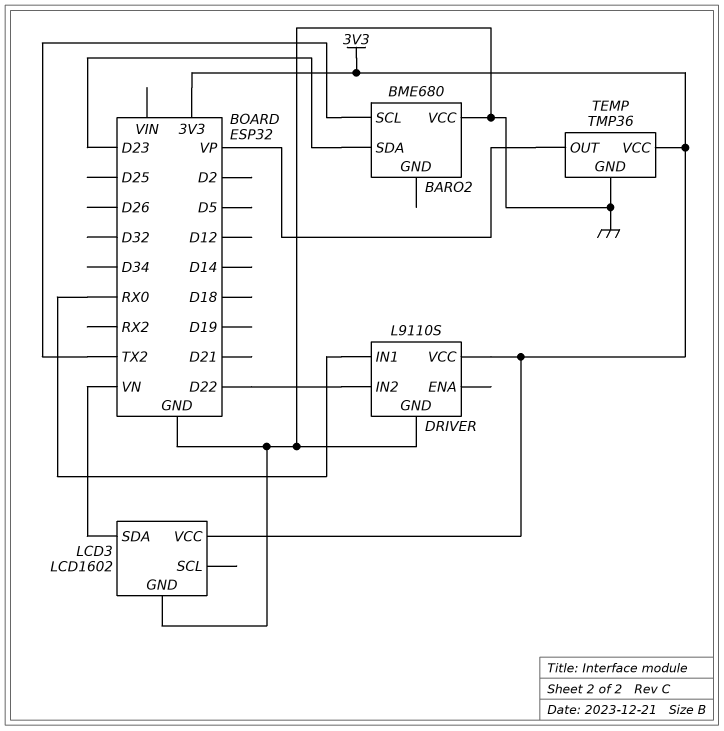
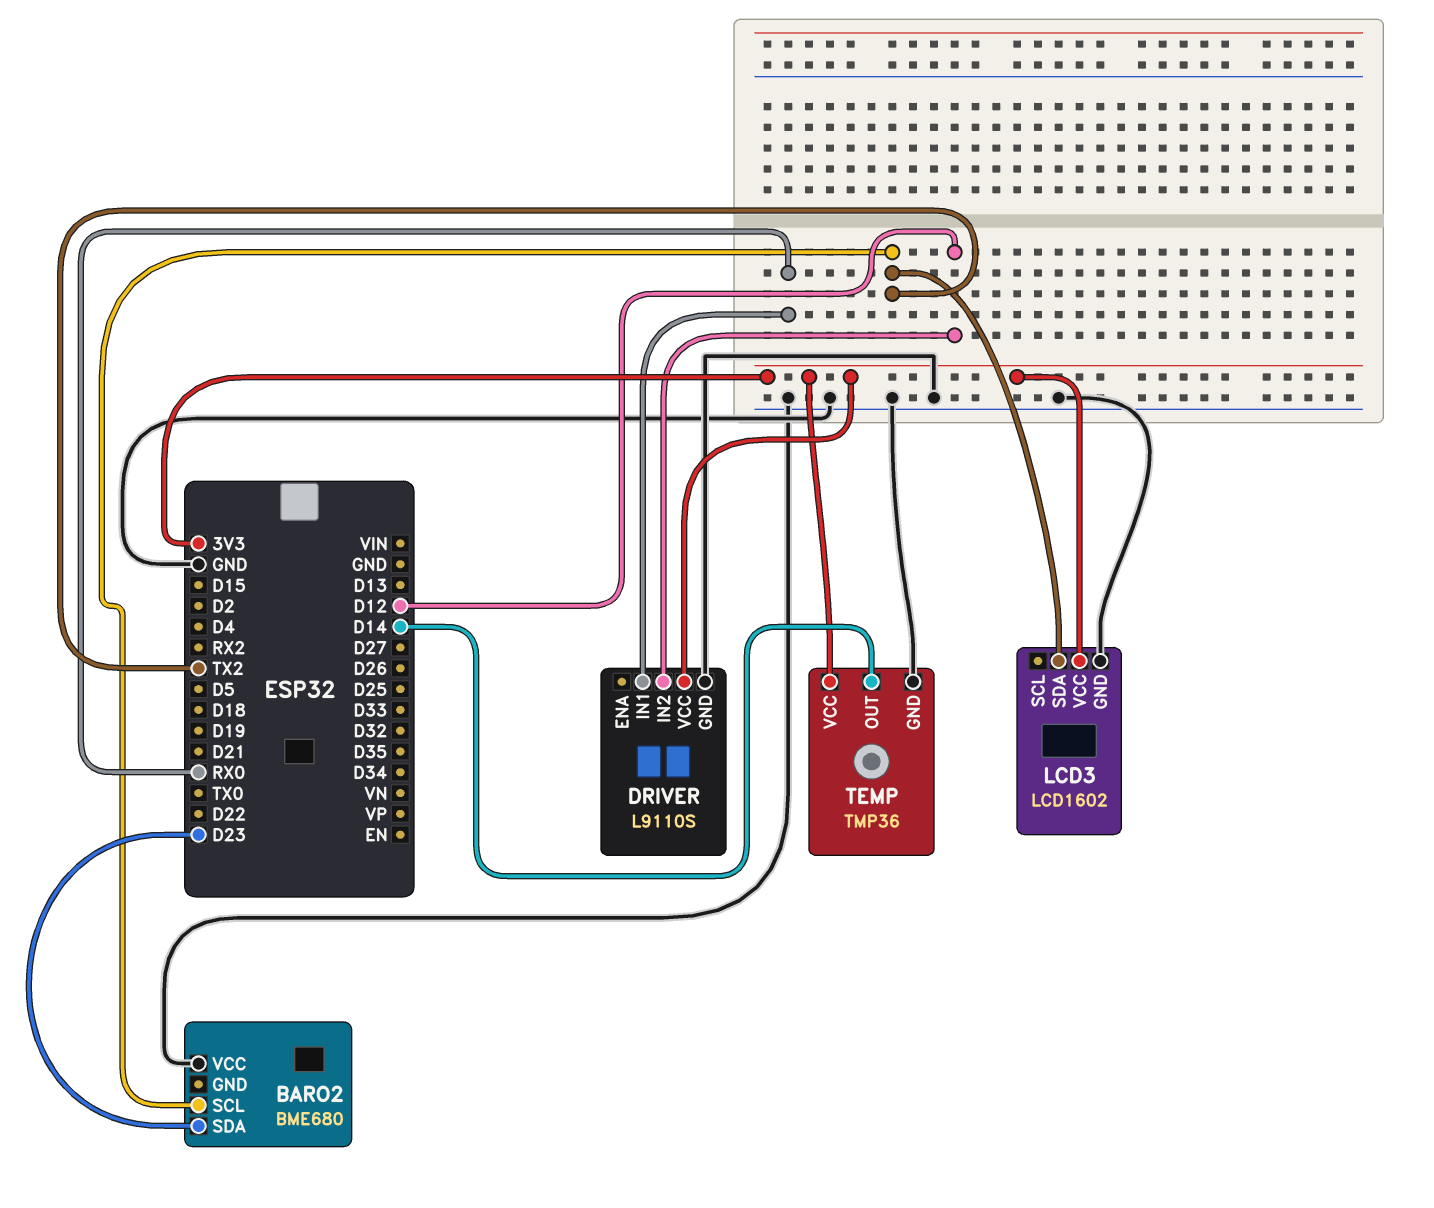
DRIVER pin IN2: D22 -> D12
LCD3 pin SDA: VN -> TX2
TEMP pin OUT: VP -> D14

